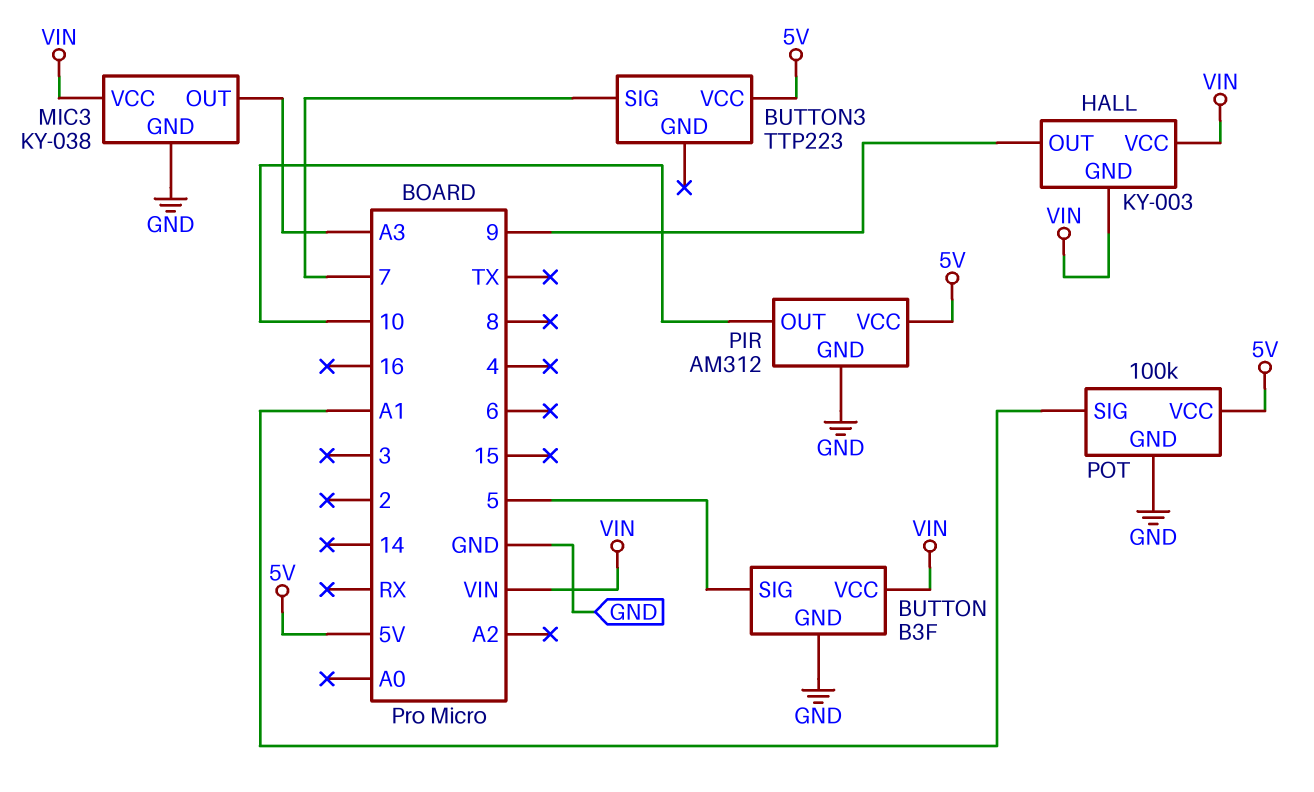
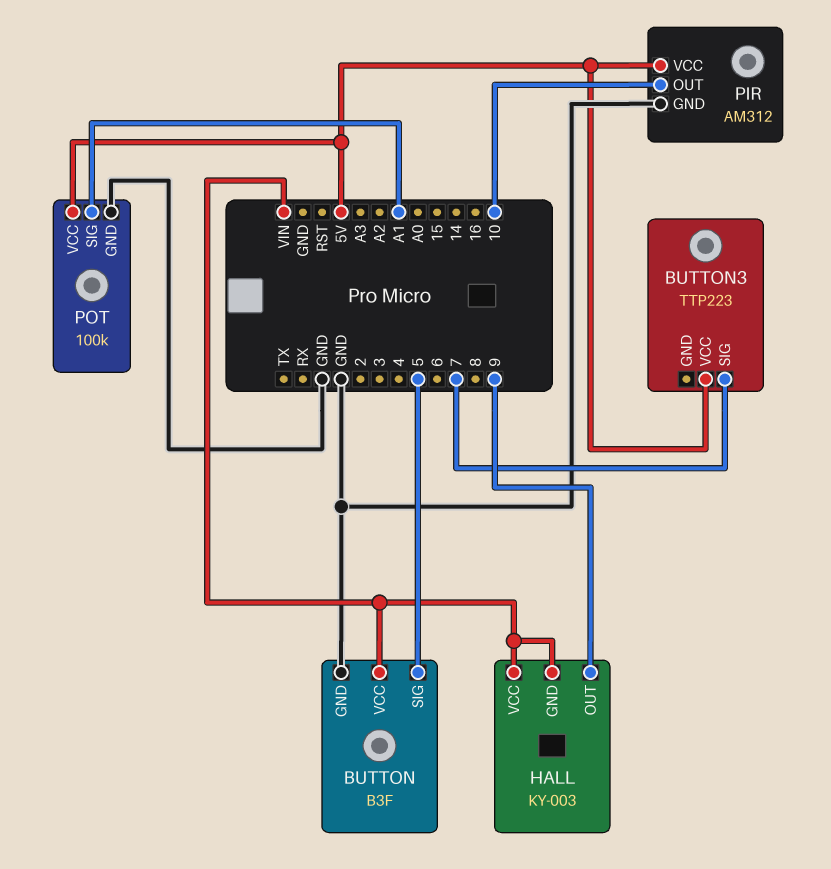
MIC3: KY-038 -> none
MIC3 pin GND: GND -> none
MIC3 pin OUT: A3 -> none
MIC3 pin VCC: VIN -> none

